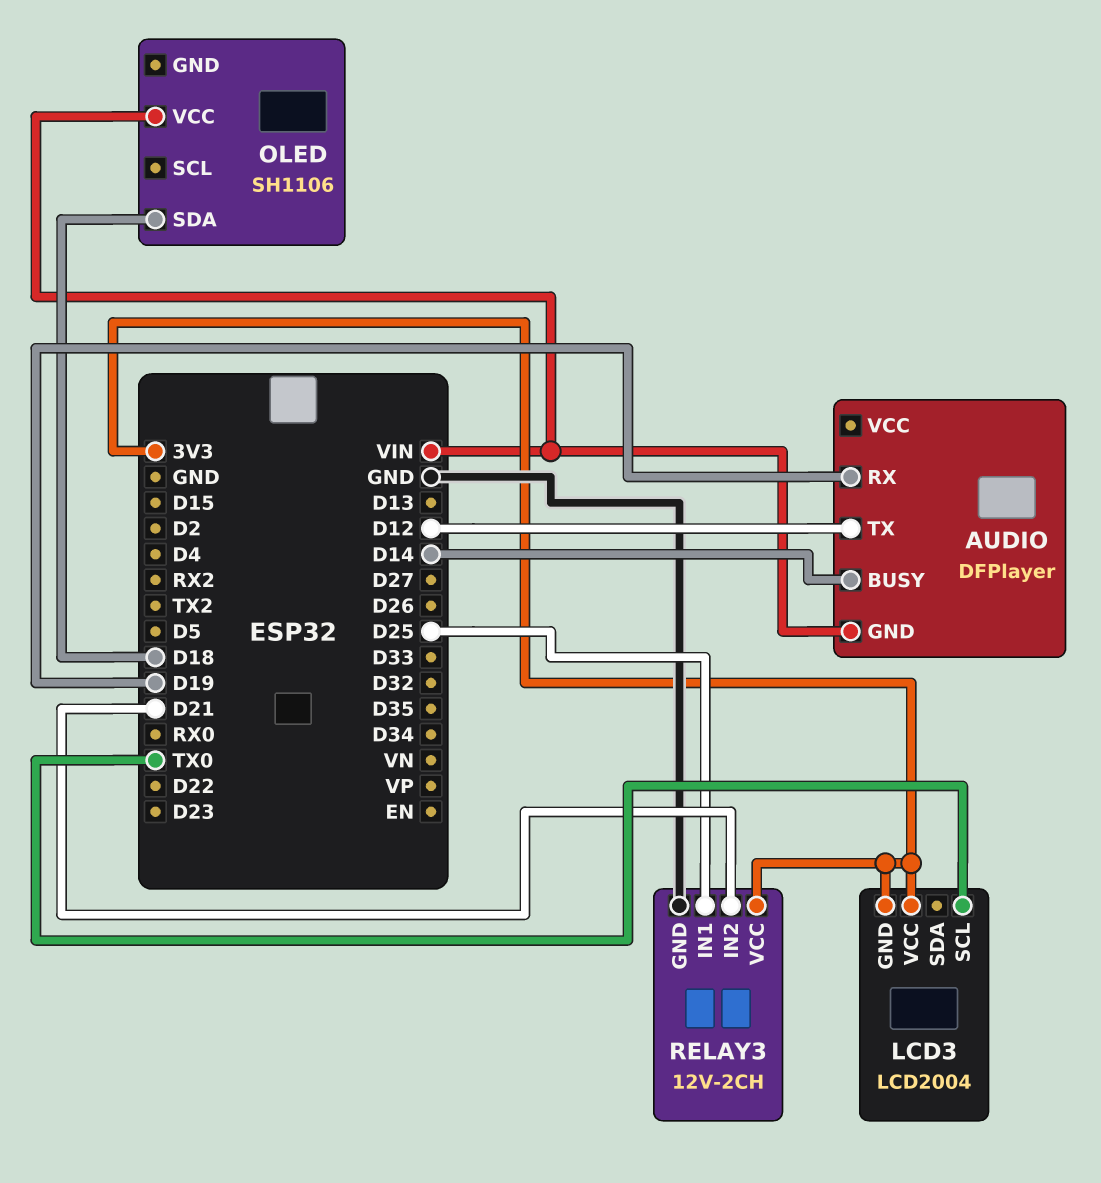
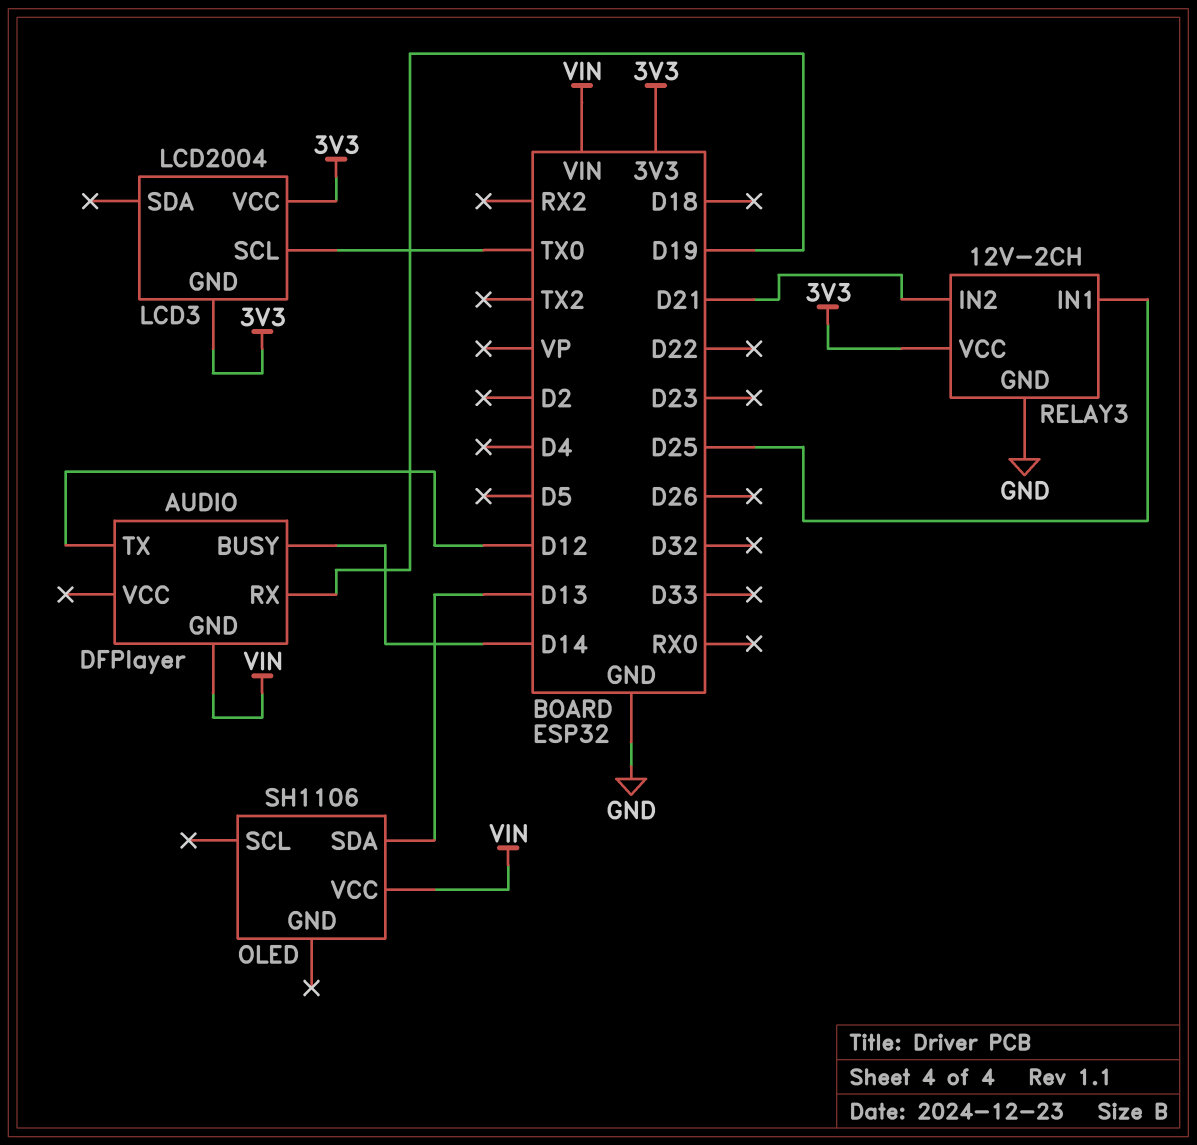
OLED pin SDA: D18 -> D13

